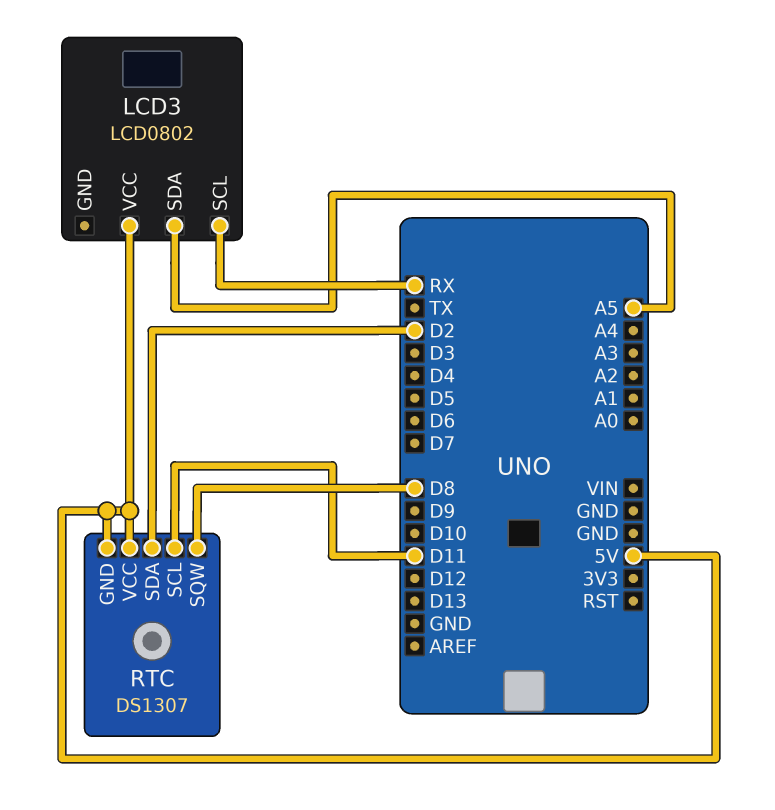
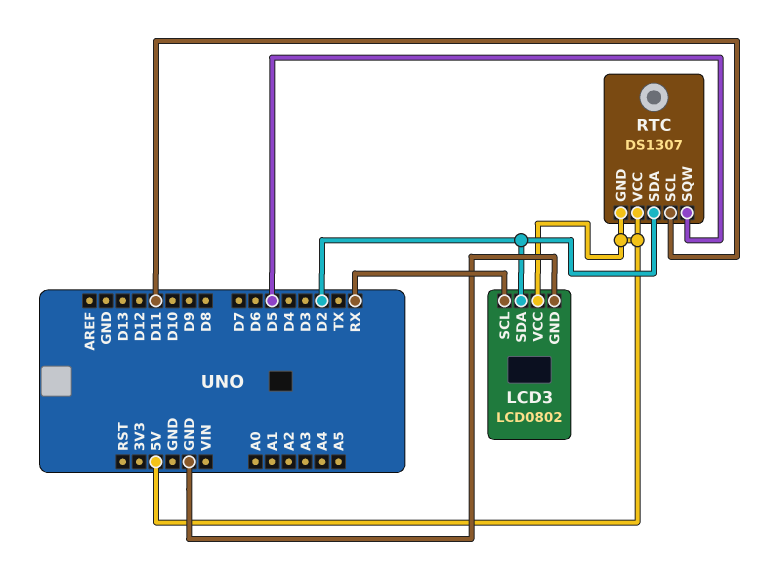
LCD3 pin GND: none -> GND
LCD3 pin SDA: A5 -> D2
RTC pin SQW: D8 -> D5

